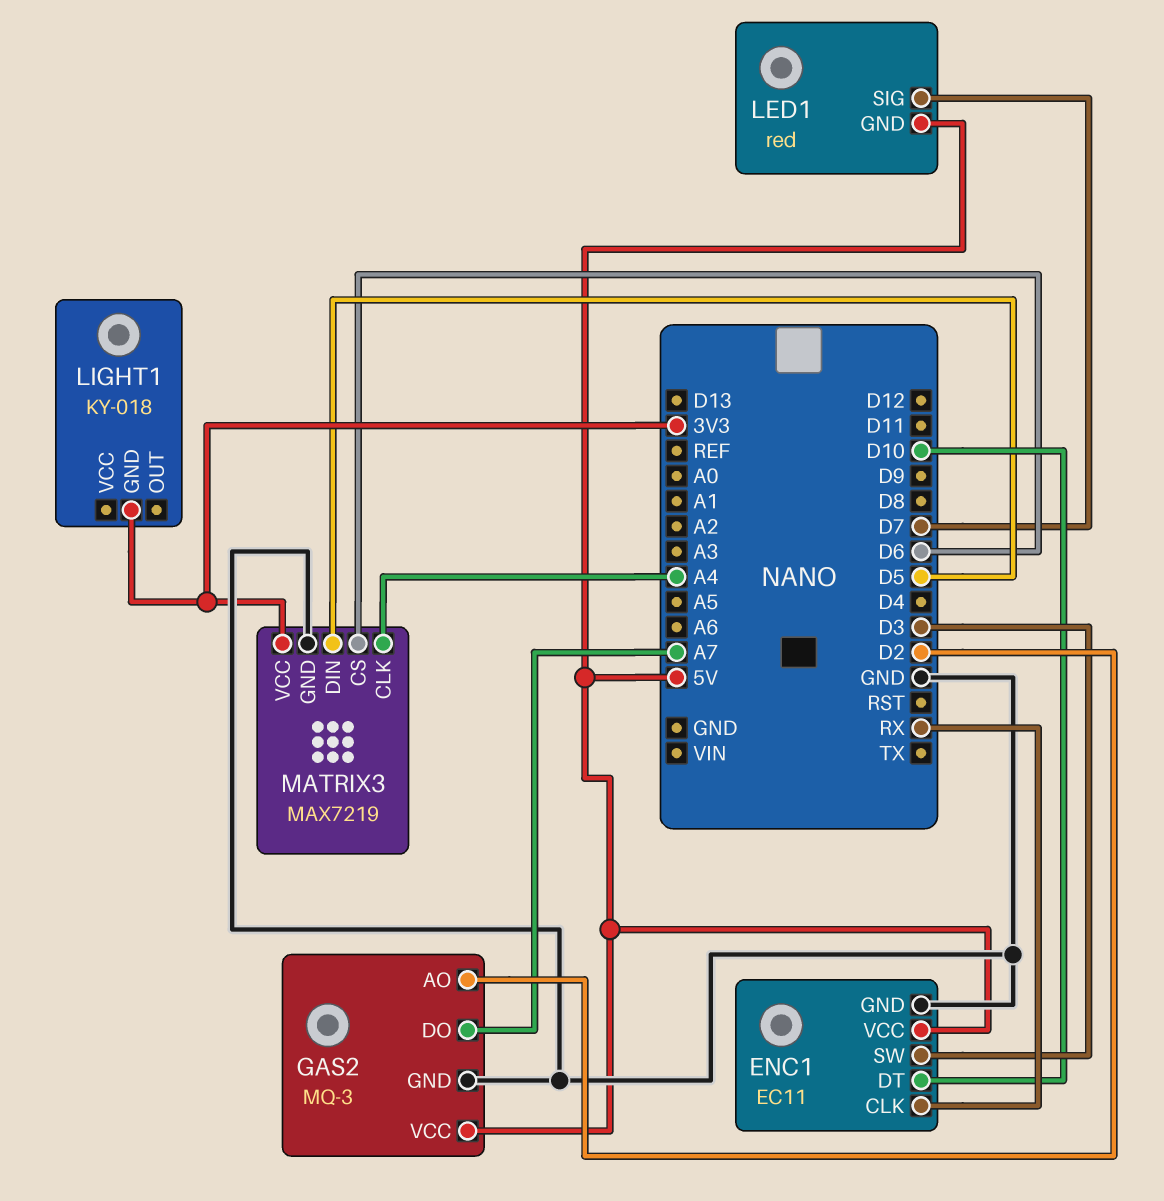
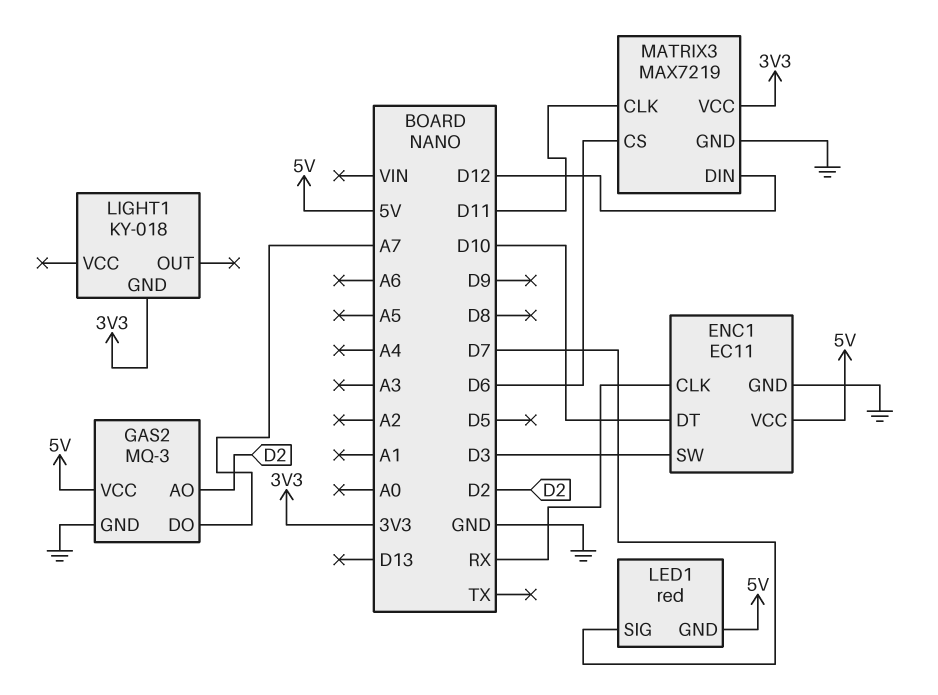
MATRIX3 pin CLK: A4 -> D11
MATRIX3 pin DIN: D5 -> D12

